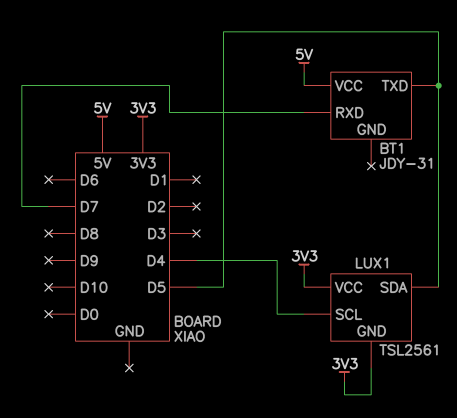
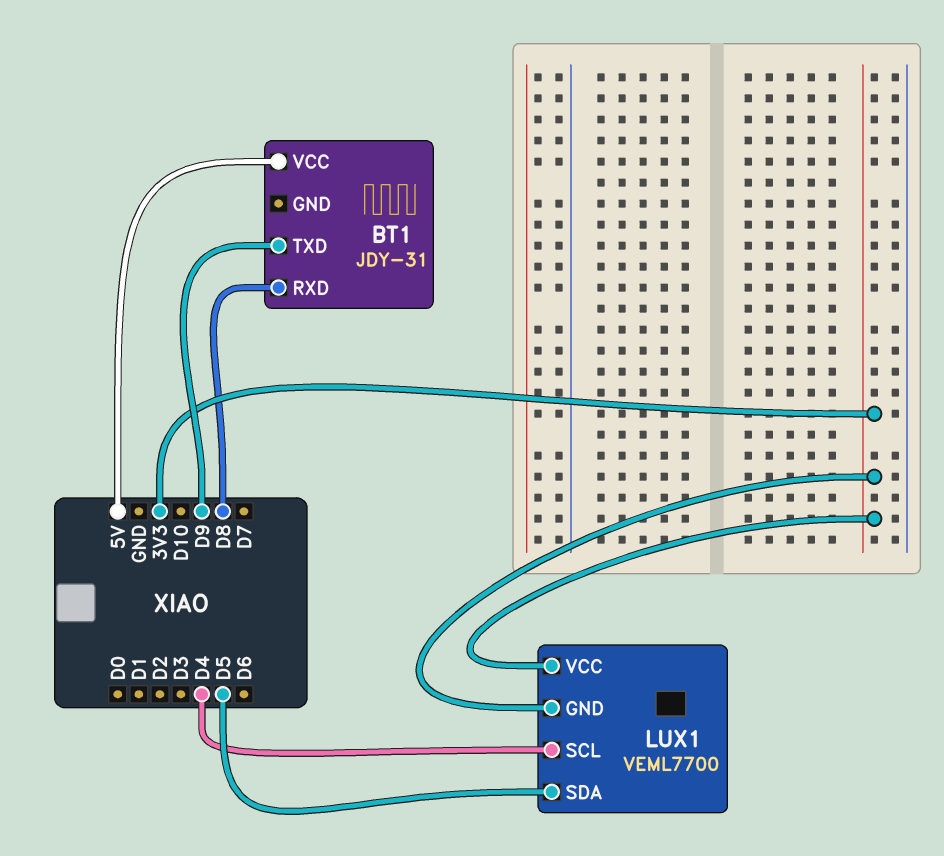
BT1 pin RXD: D7 -> D8
BT1 pin TXD: D5 -> D9
LUX1: TSL2561 -> VEML7700

